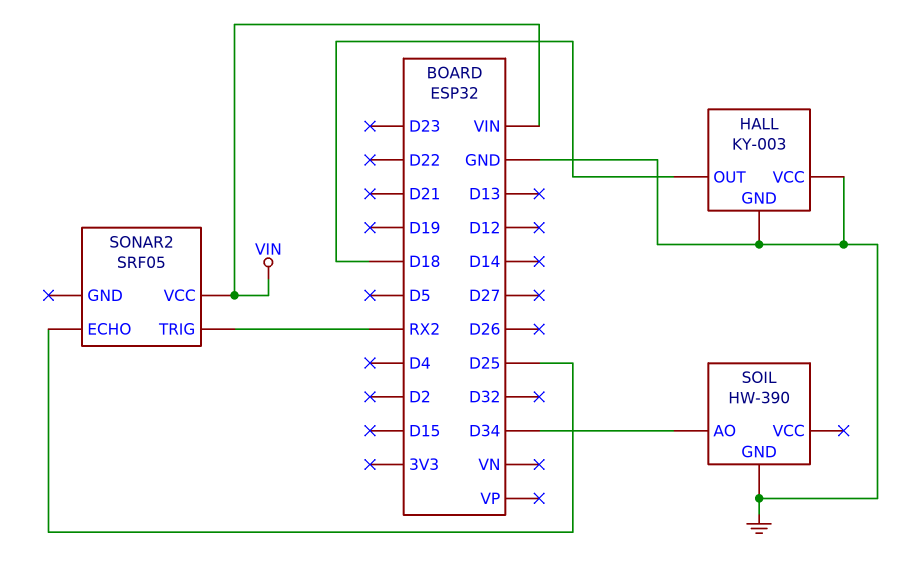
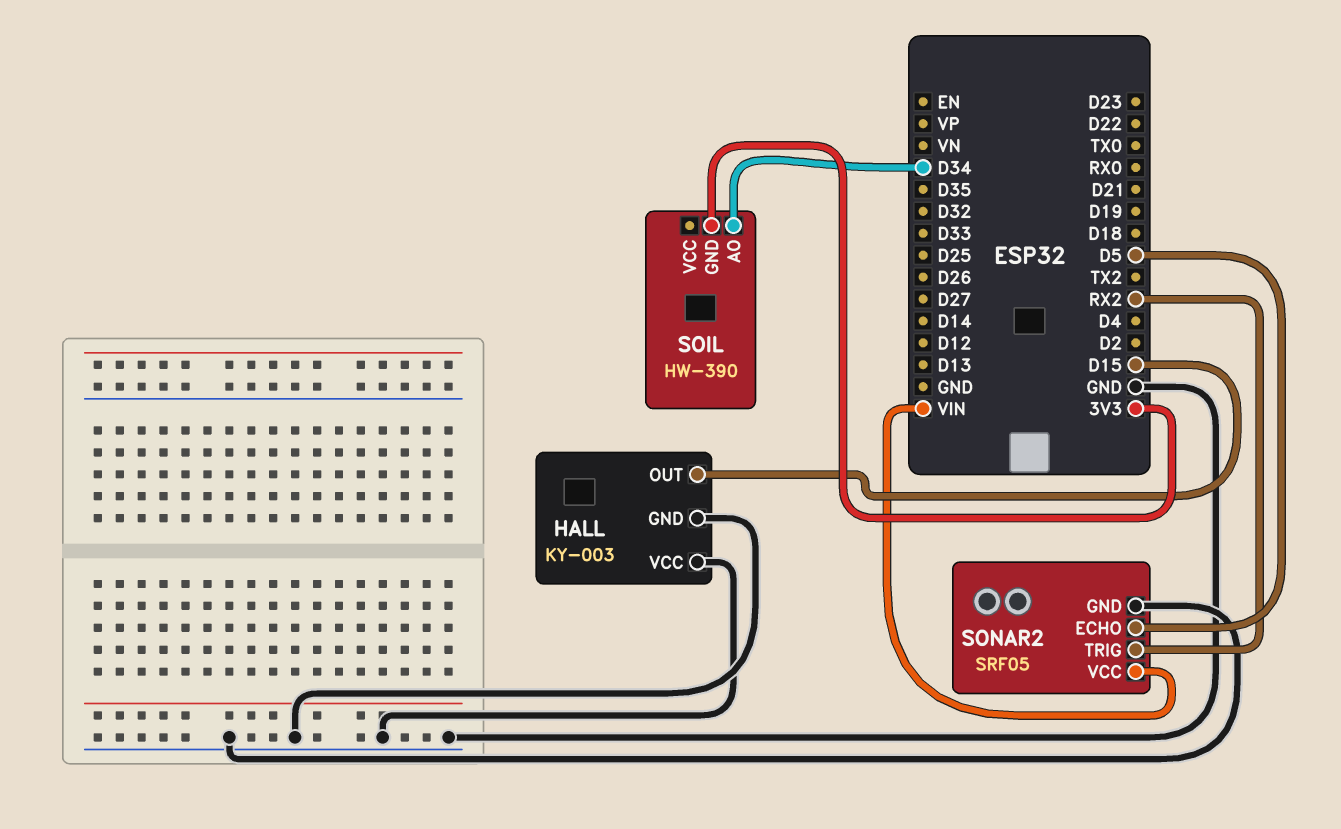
HALL pin OUT: D18 -> D15
SOIL pin GND: GND -> 3V3
SONAR2 pin ECHO: D25 -> D5
SONAR2 pin GND: none -> GND

